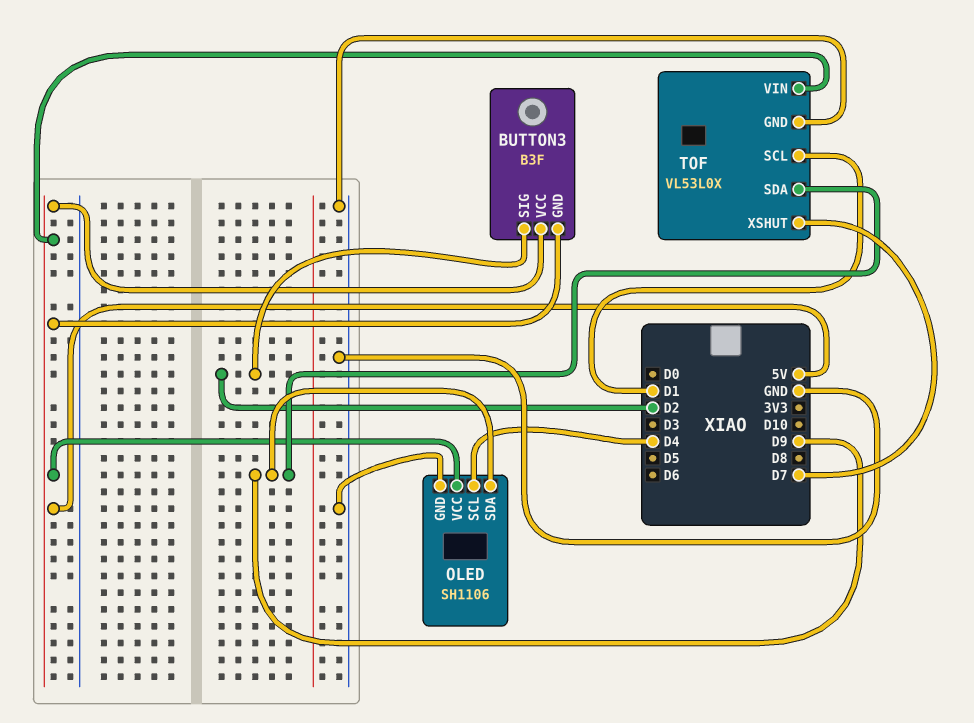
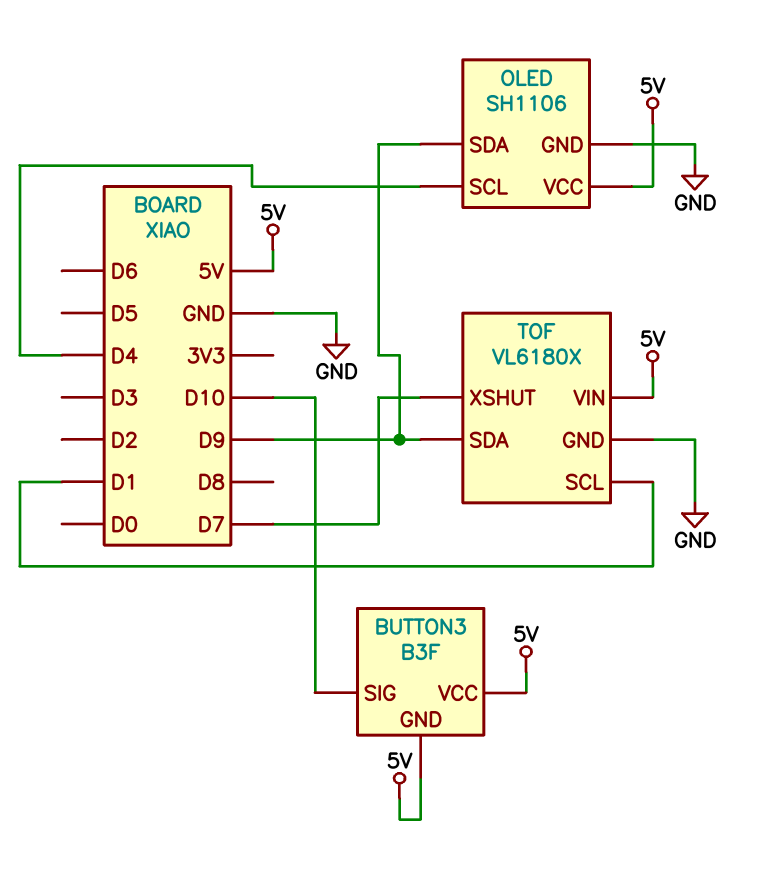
BUTTON3 pin SIG: D2 -> D10
TOF: VL53L0X -> VL6180X

